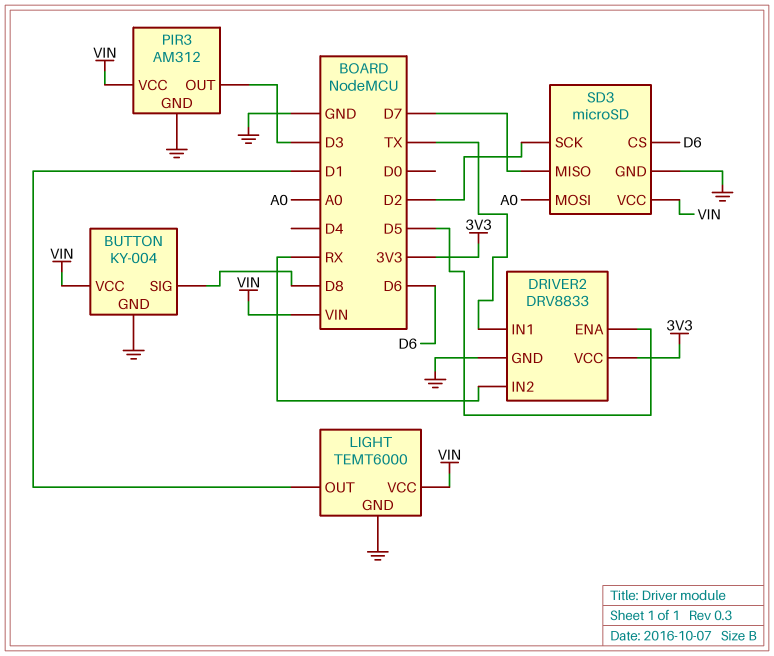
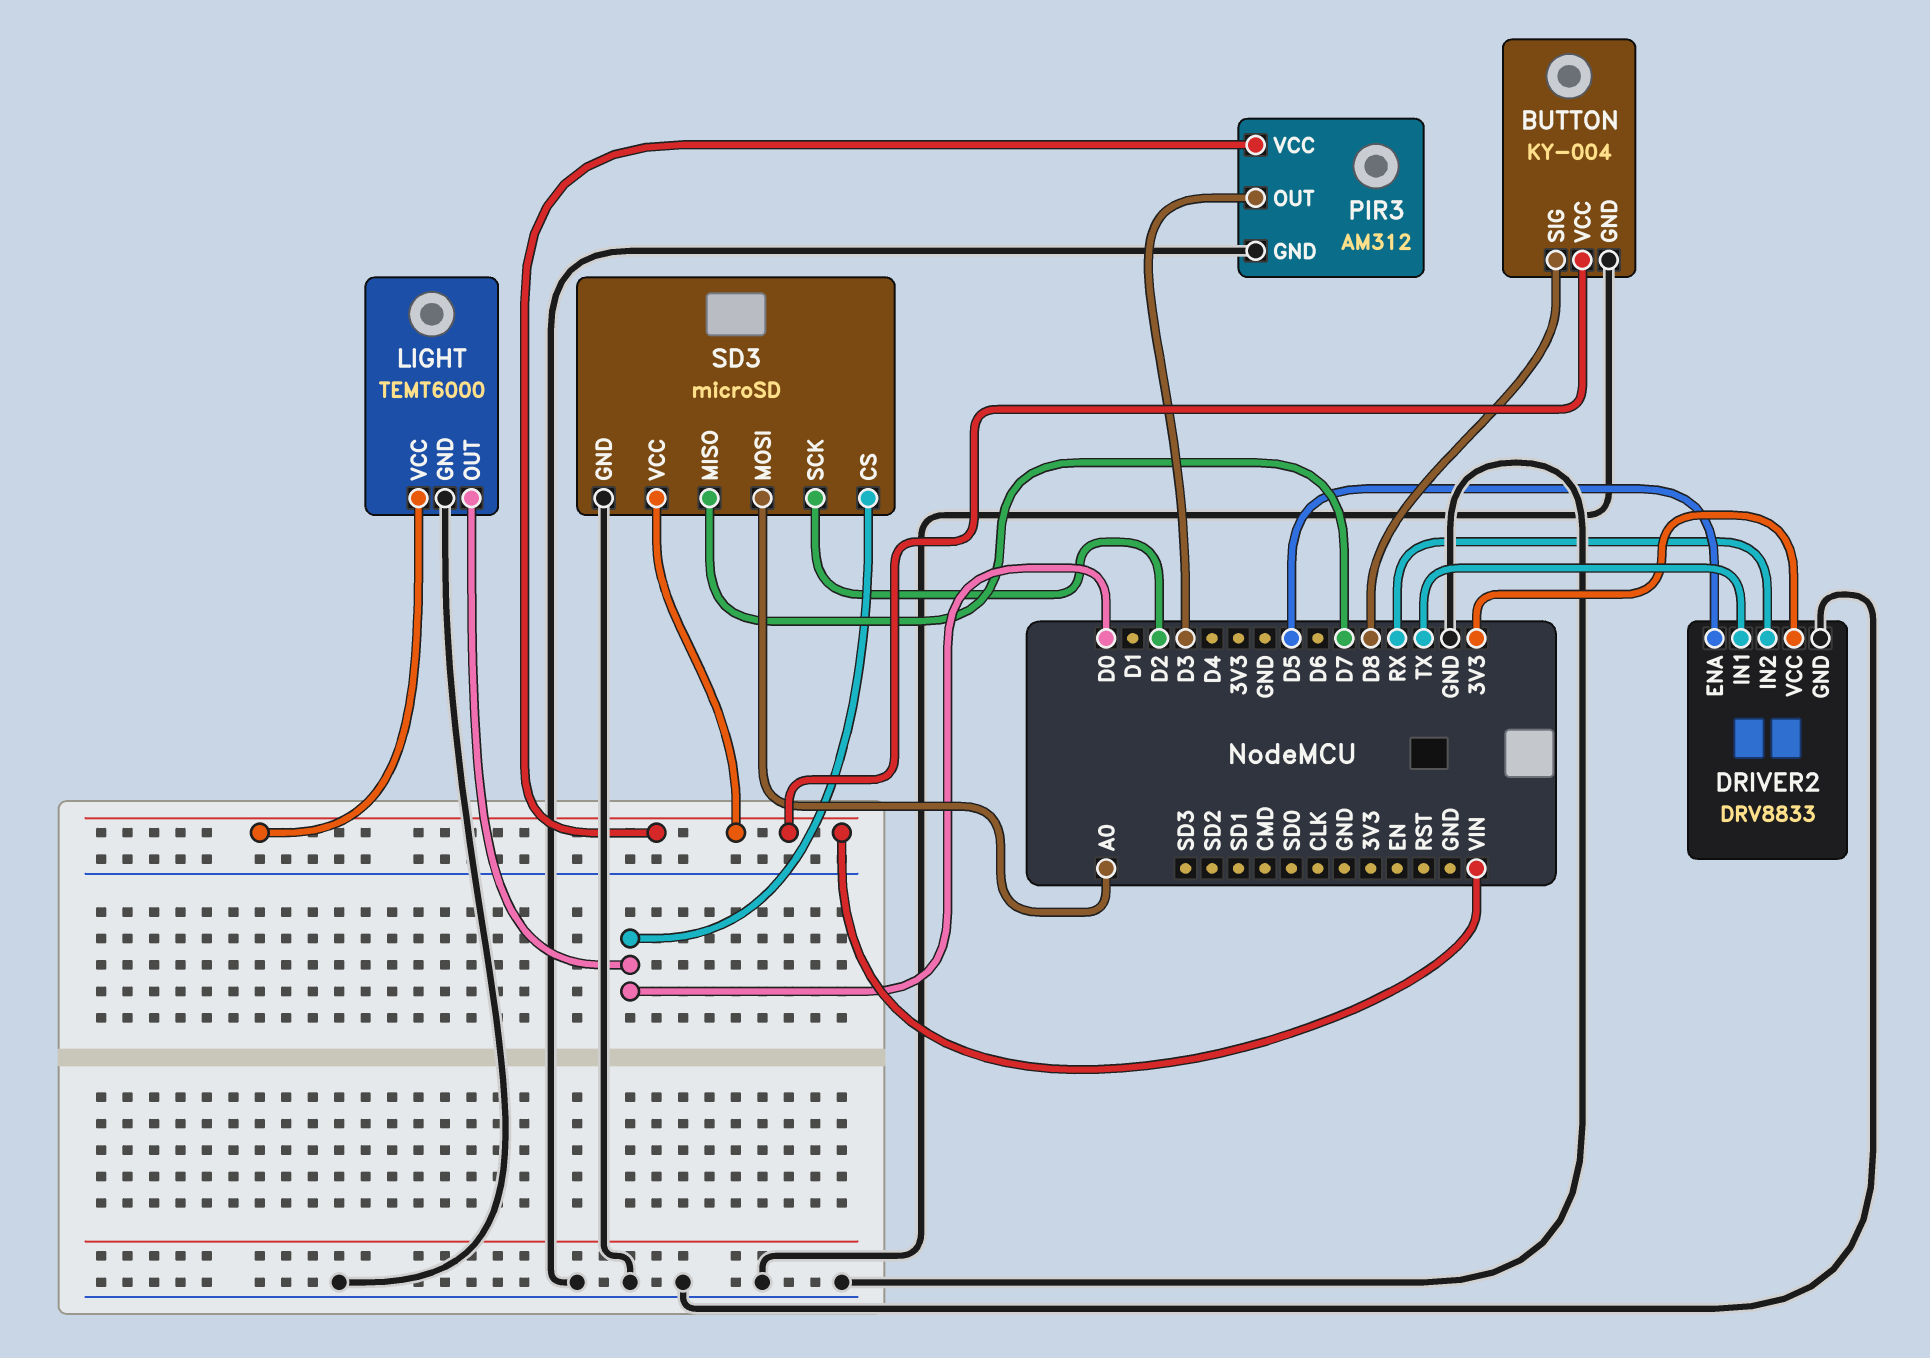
LIGHT pin OUT: D1 -> D0
SD3 pin CS: D6 -> D0

